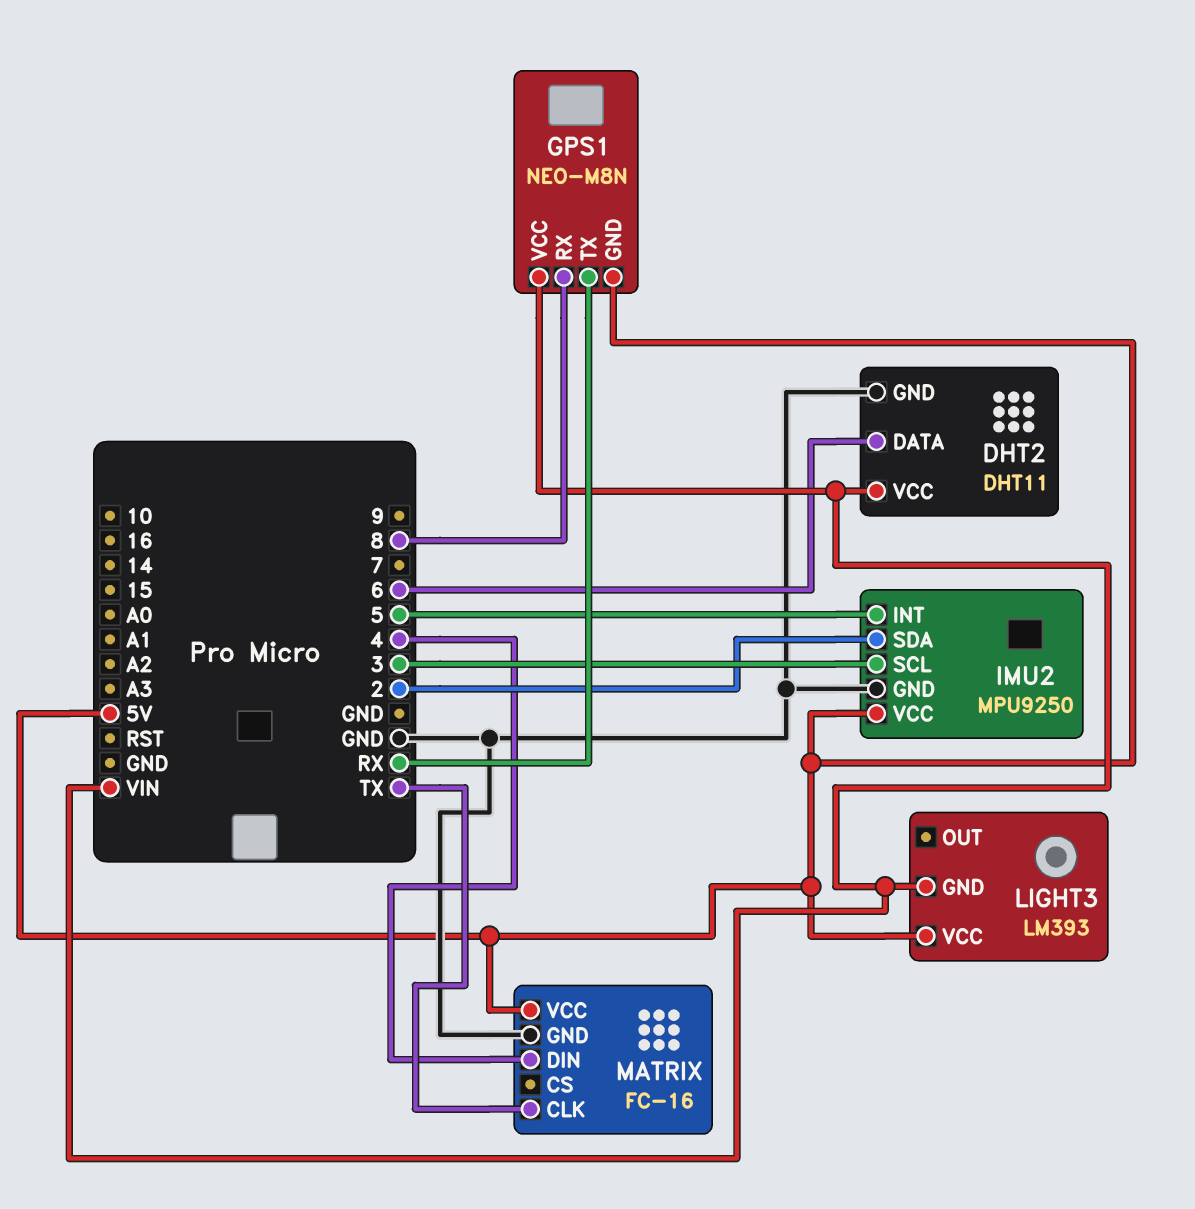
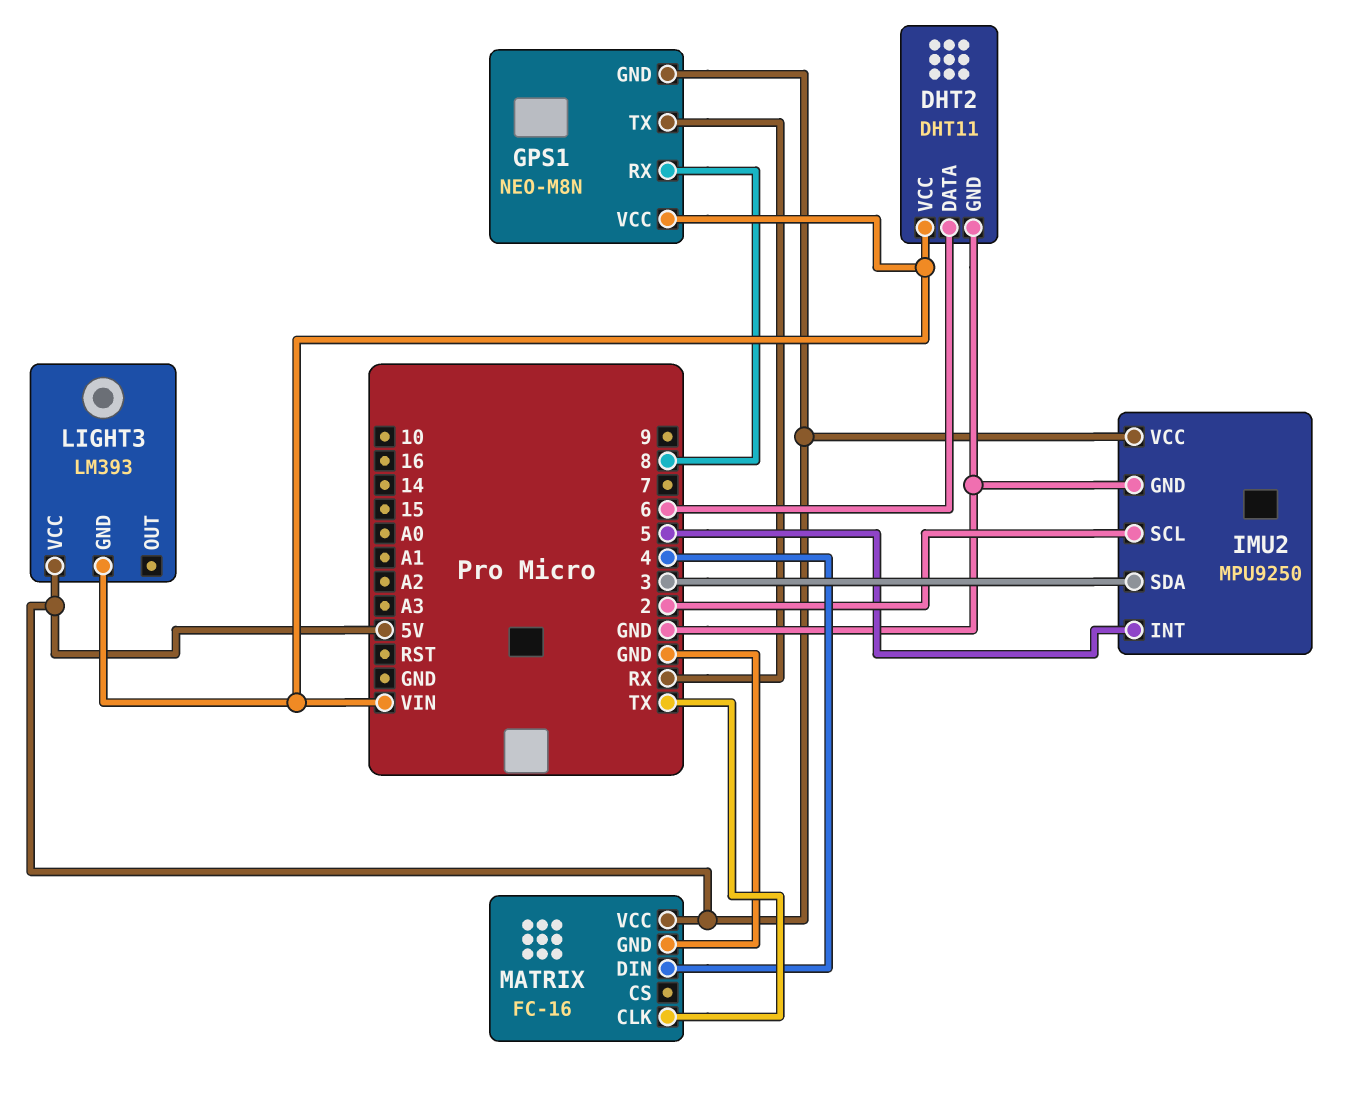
IMU2 pin SCL: 3 -> 2
IMU2 pin SDA: 2 -> 3

